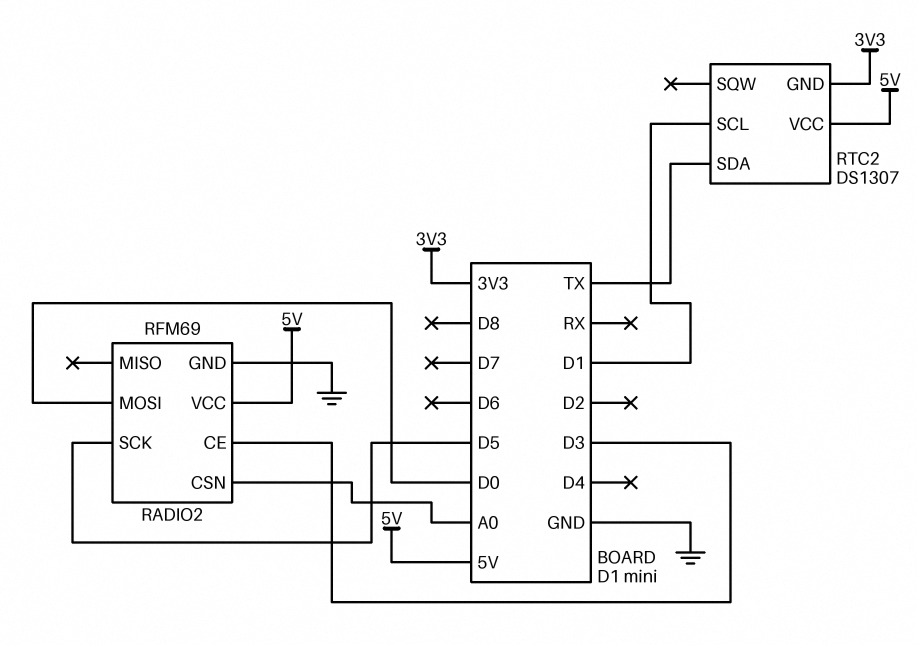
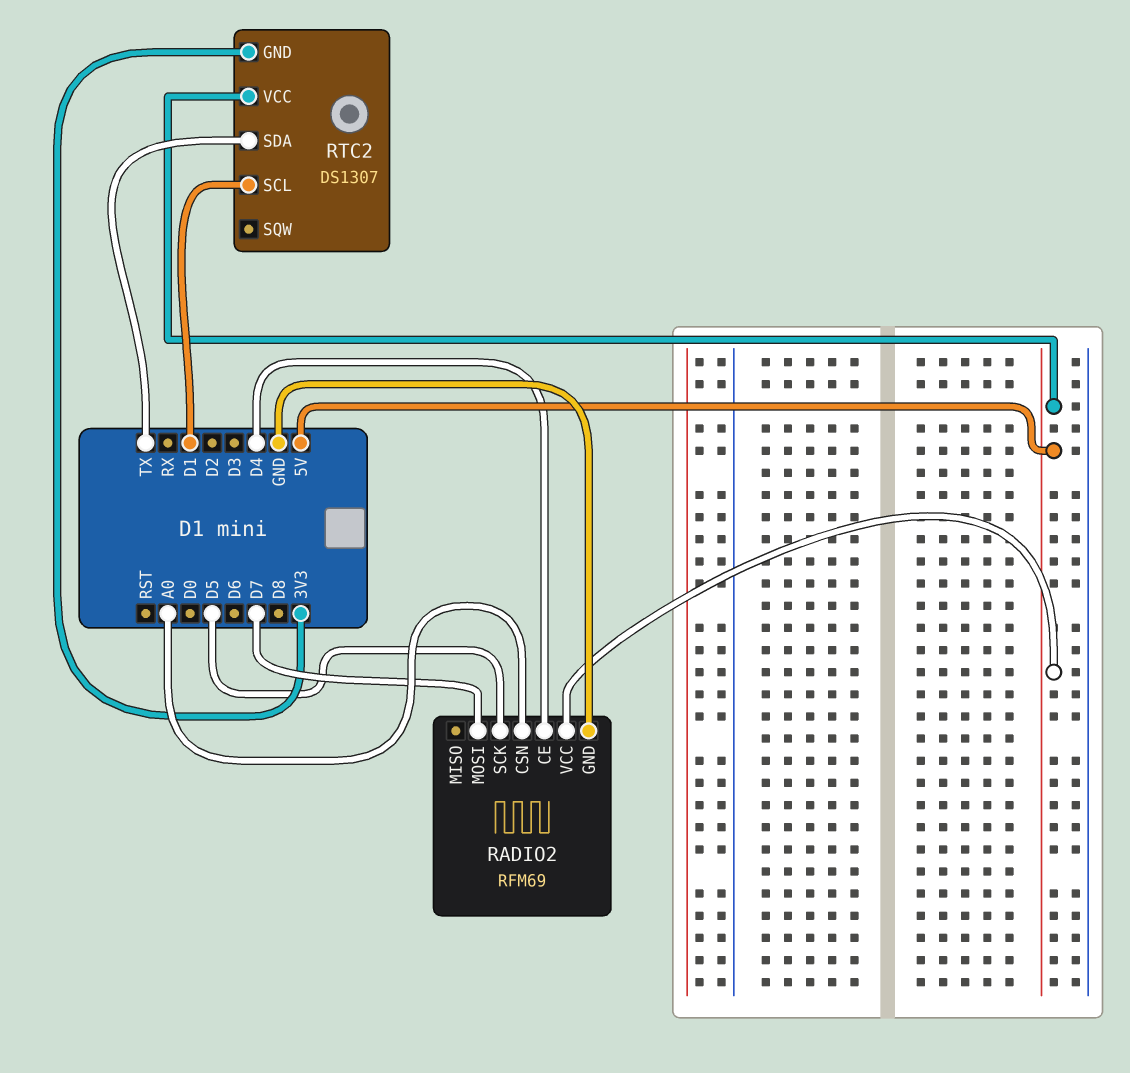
RADIO2 pin CE: D3 -> D4
RADIO2 pin MOSI: D0 -> D7

